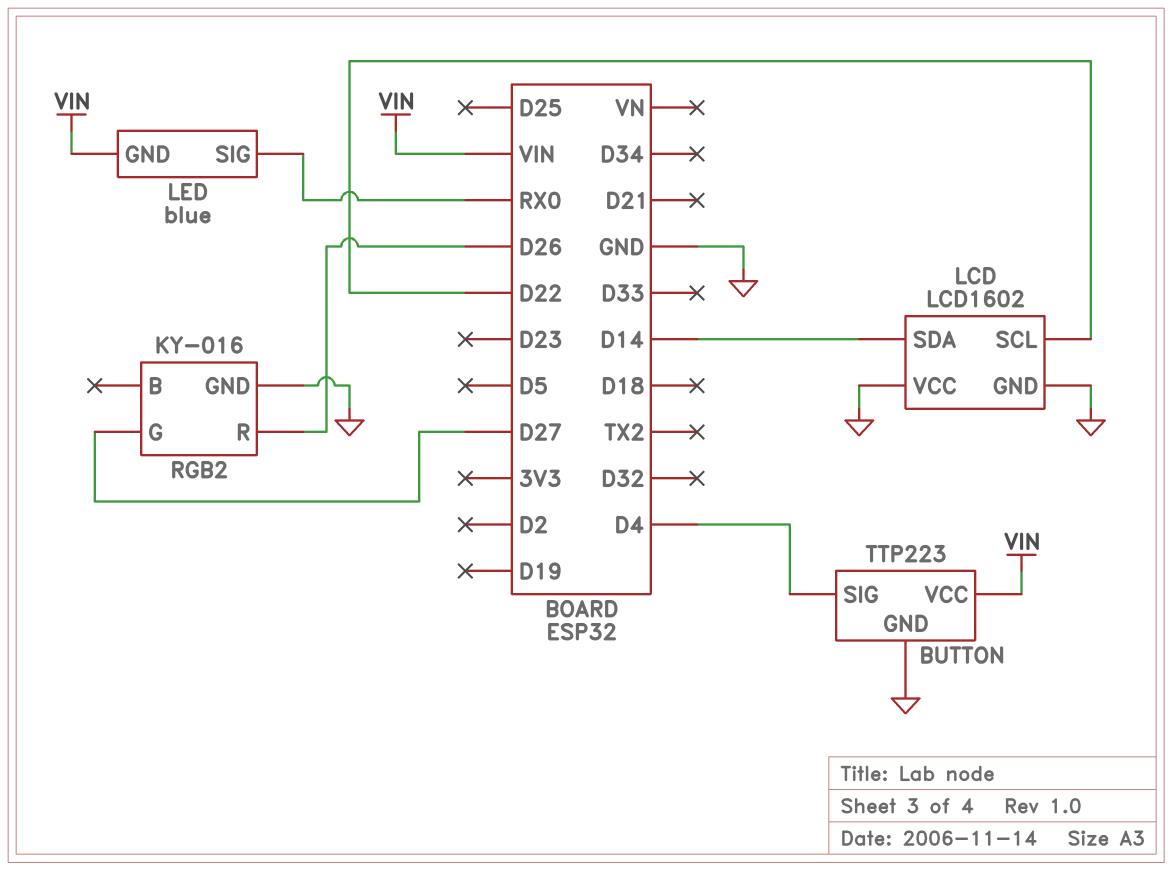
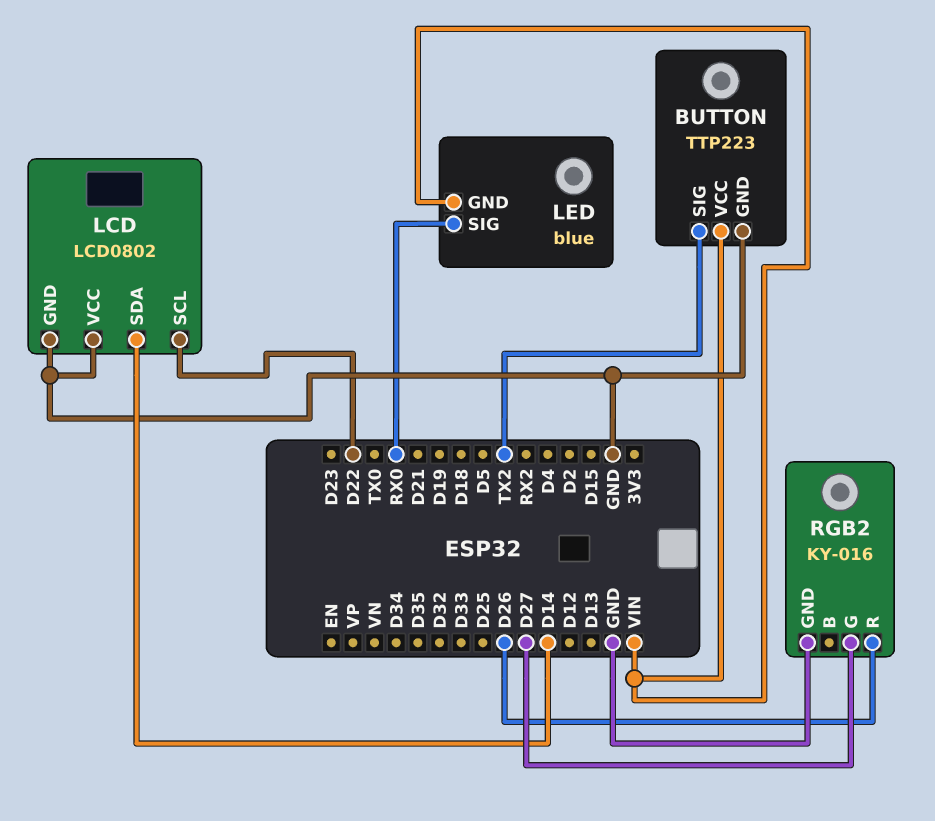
BUTTON pin SIG: D4 -> TX2
LCD: LCD1602 -> LCD0802

